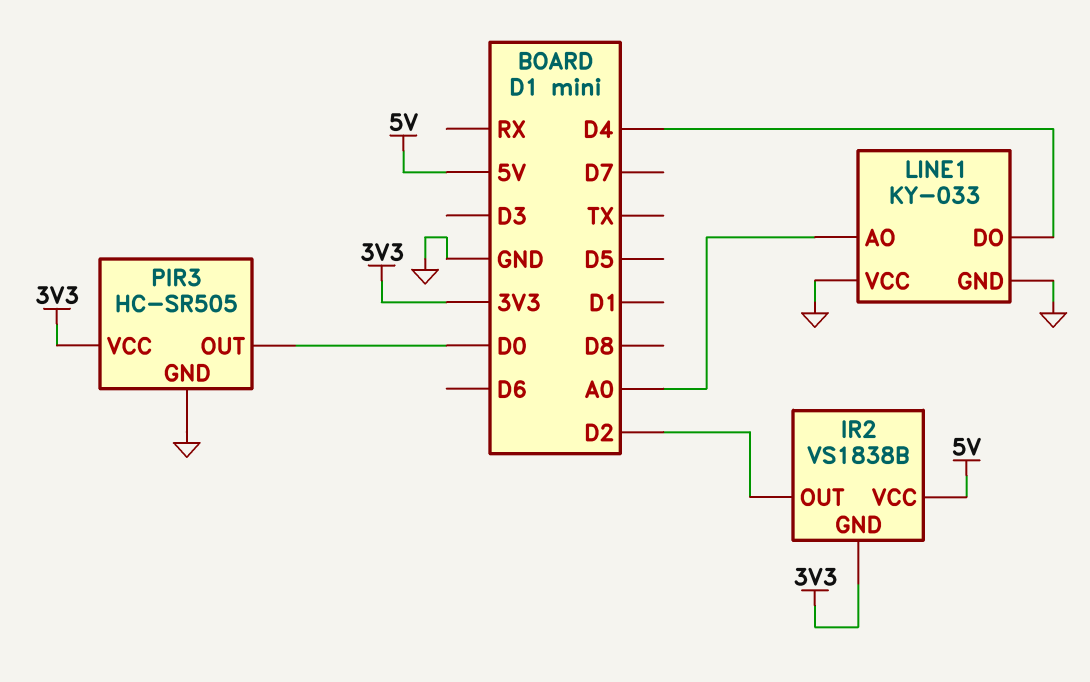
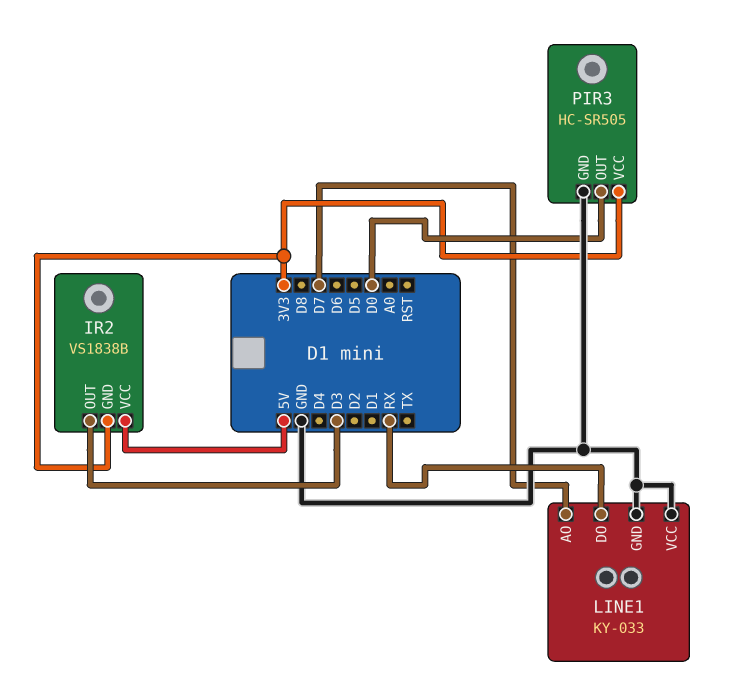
IR2 pin OUT: D2 -> D3
LINE1 pin AO: A0 -> D7
LINE1 pin DO: D4 -> RX

